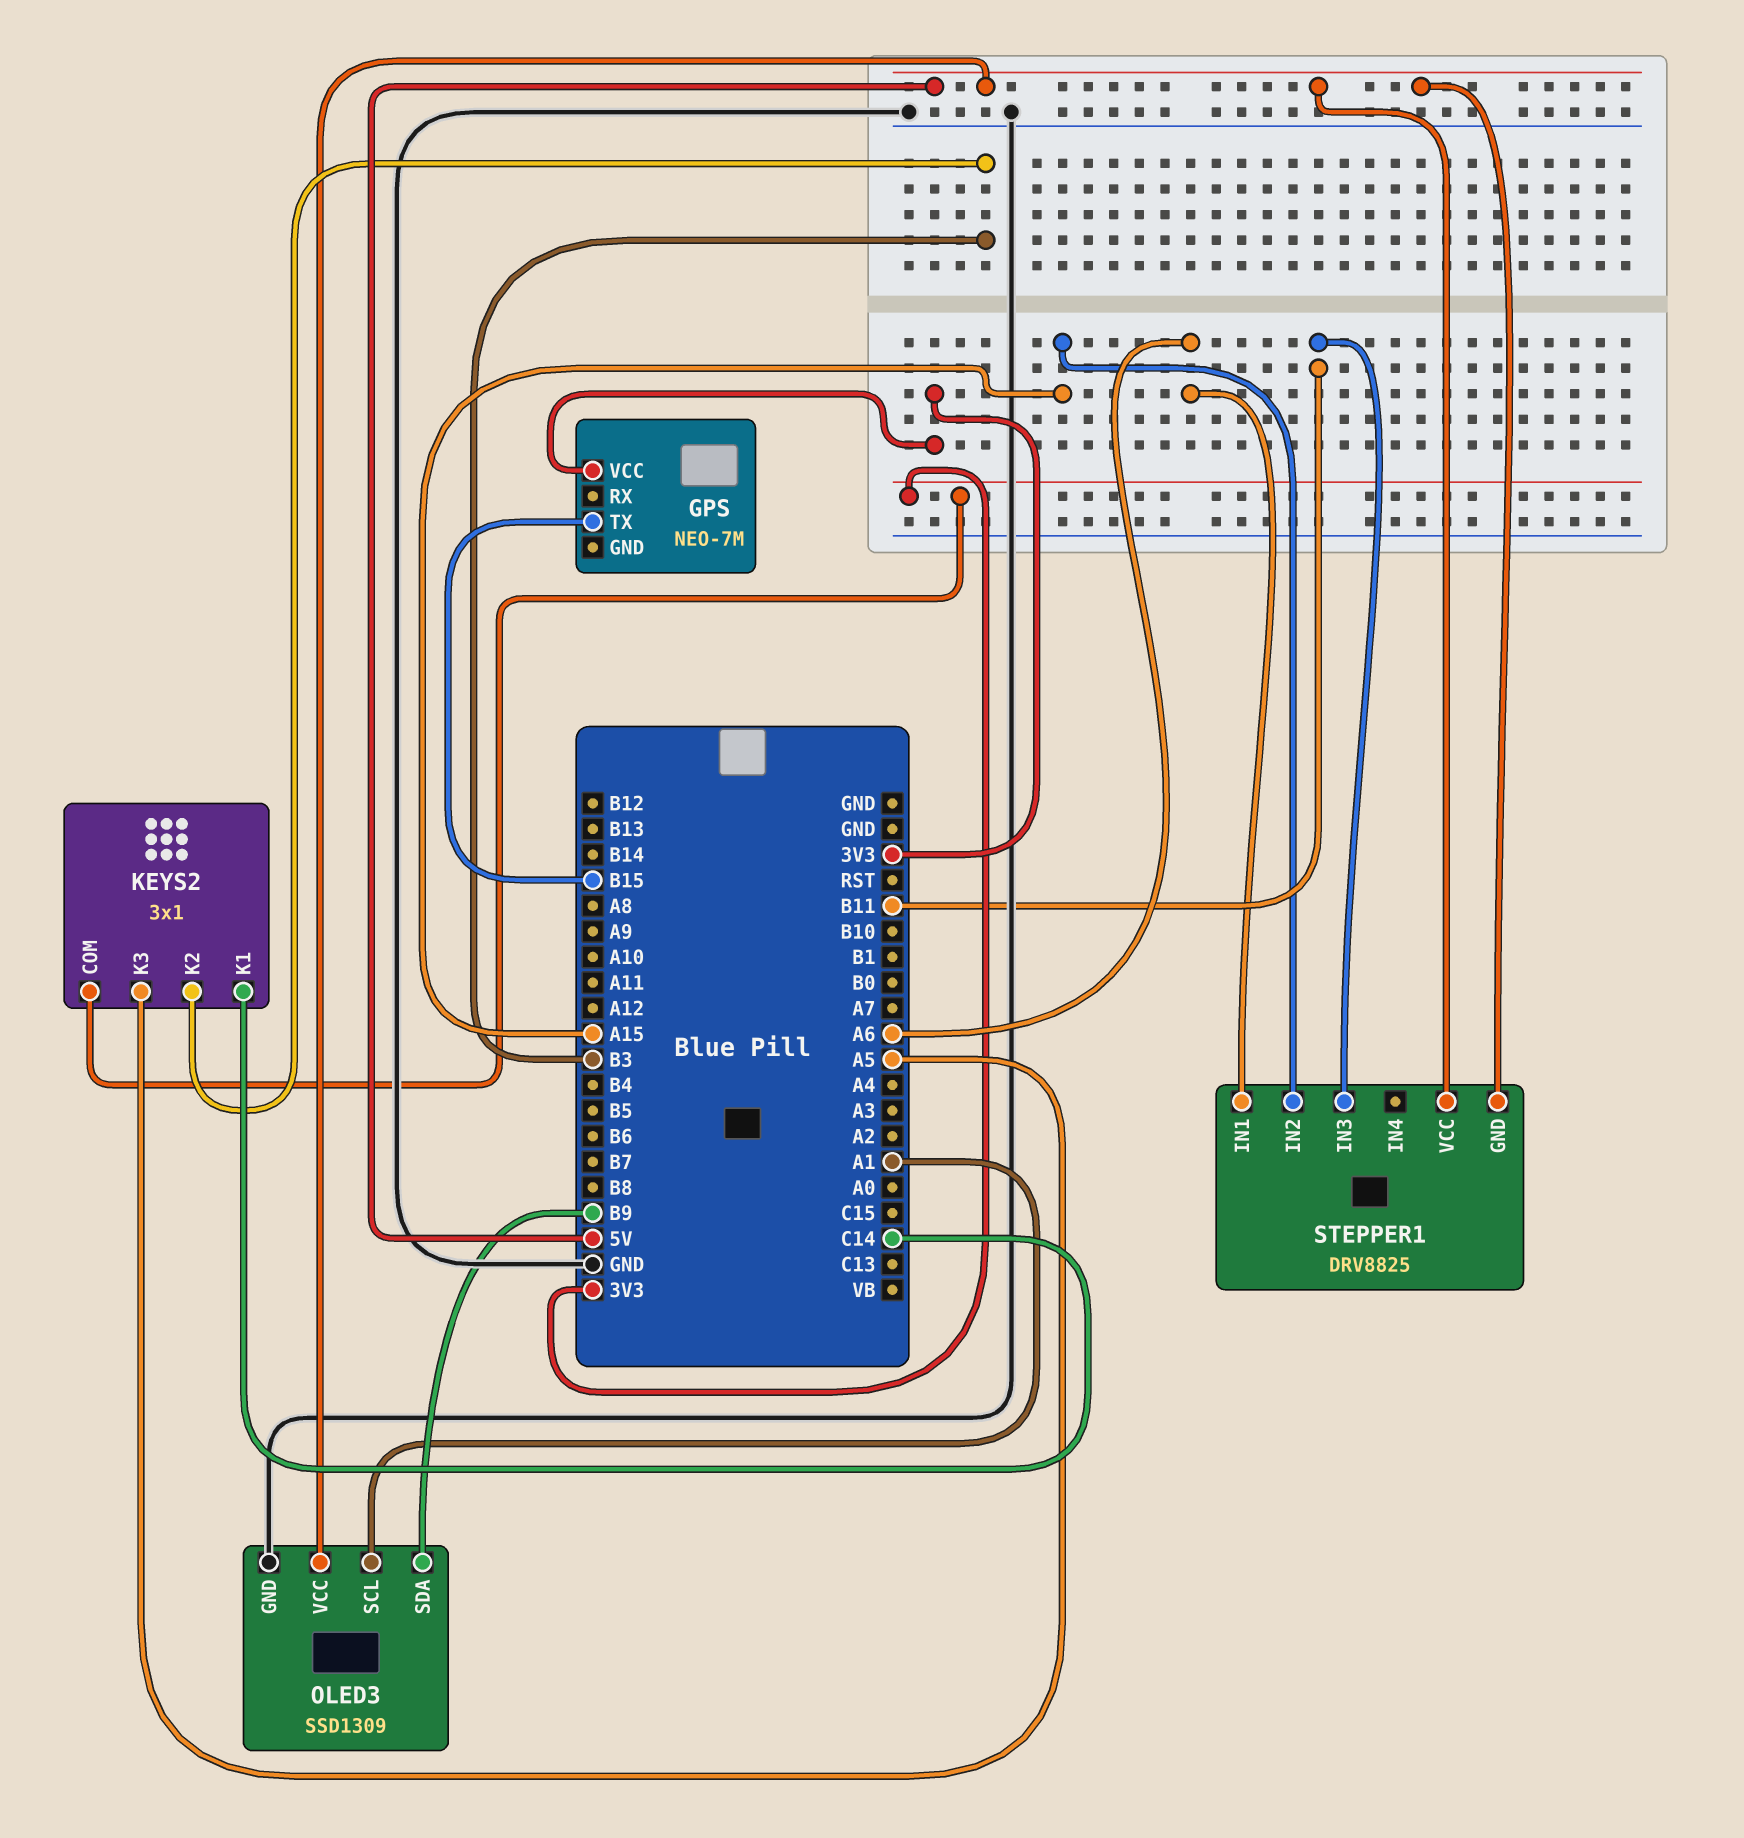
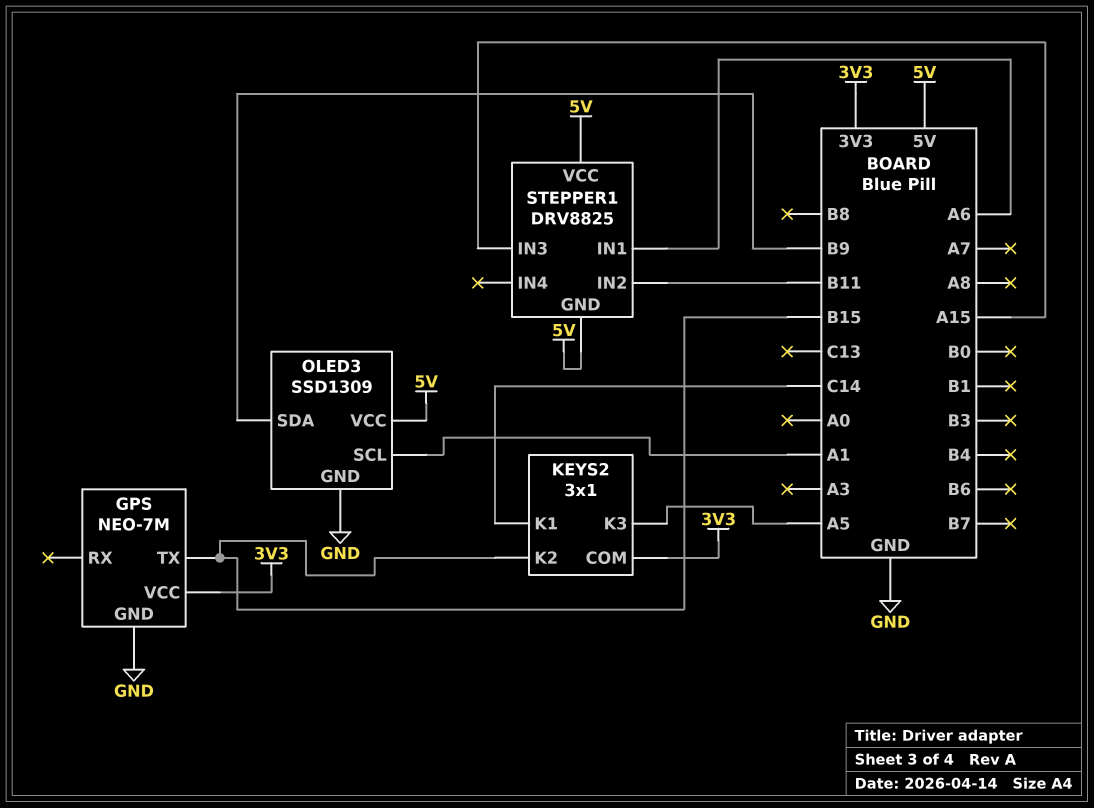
GPS pin GND: none -> GND
KEYS2 pin K2: B3 -> B15
STEPPER1 pin IN2: A15 -> B11
STEPPER1 pin IN3: B11 -> A15

